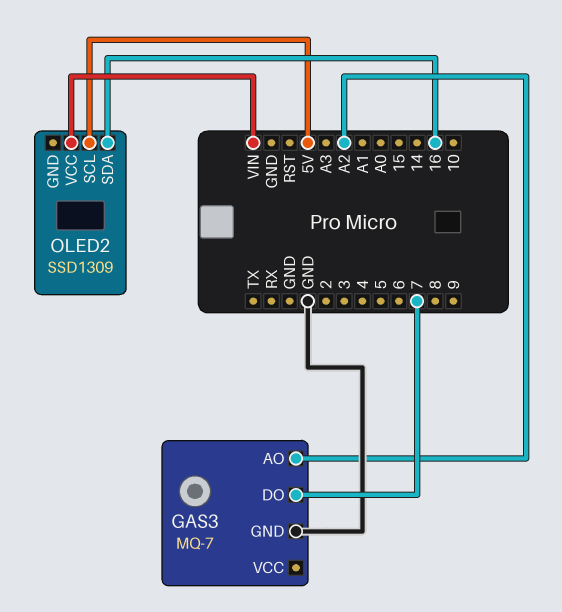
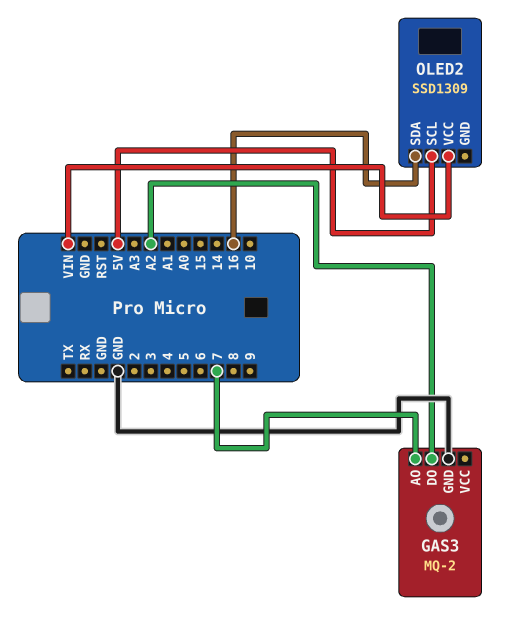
GAS3: MQ-7 -> MQ-2
GAS3 pin AO: A2 -> 7
GAS3 pin DO: 7 -> A2

